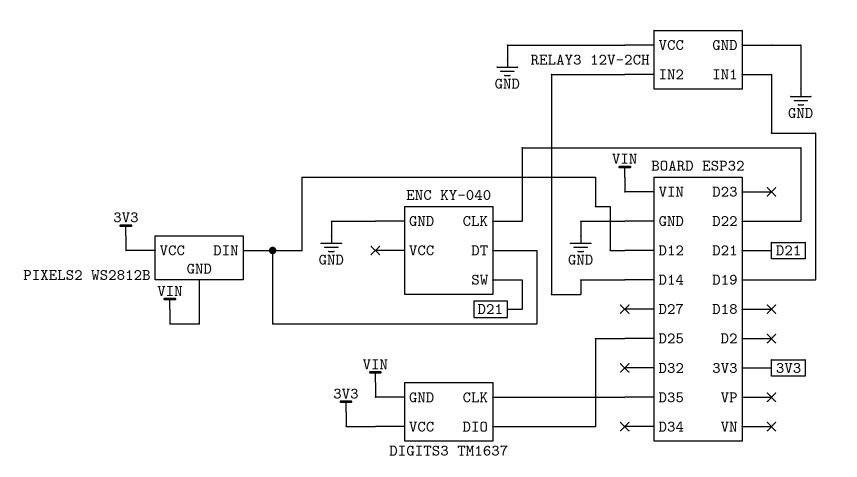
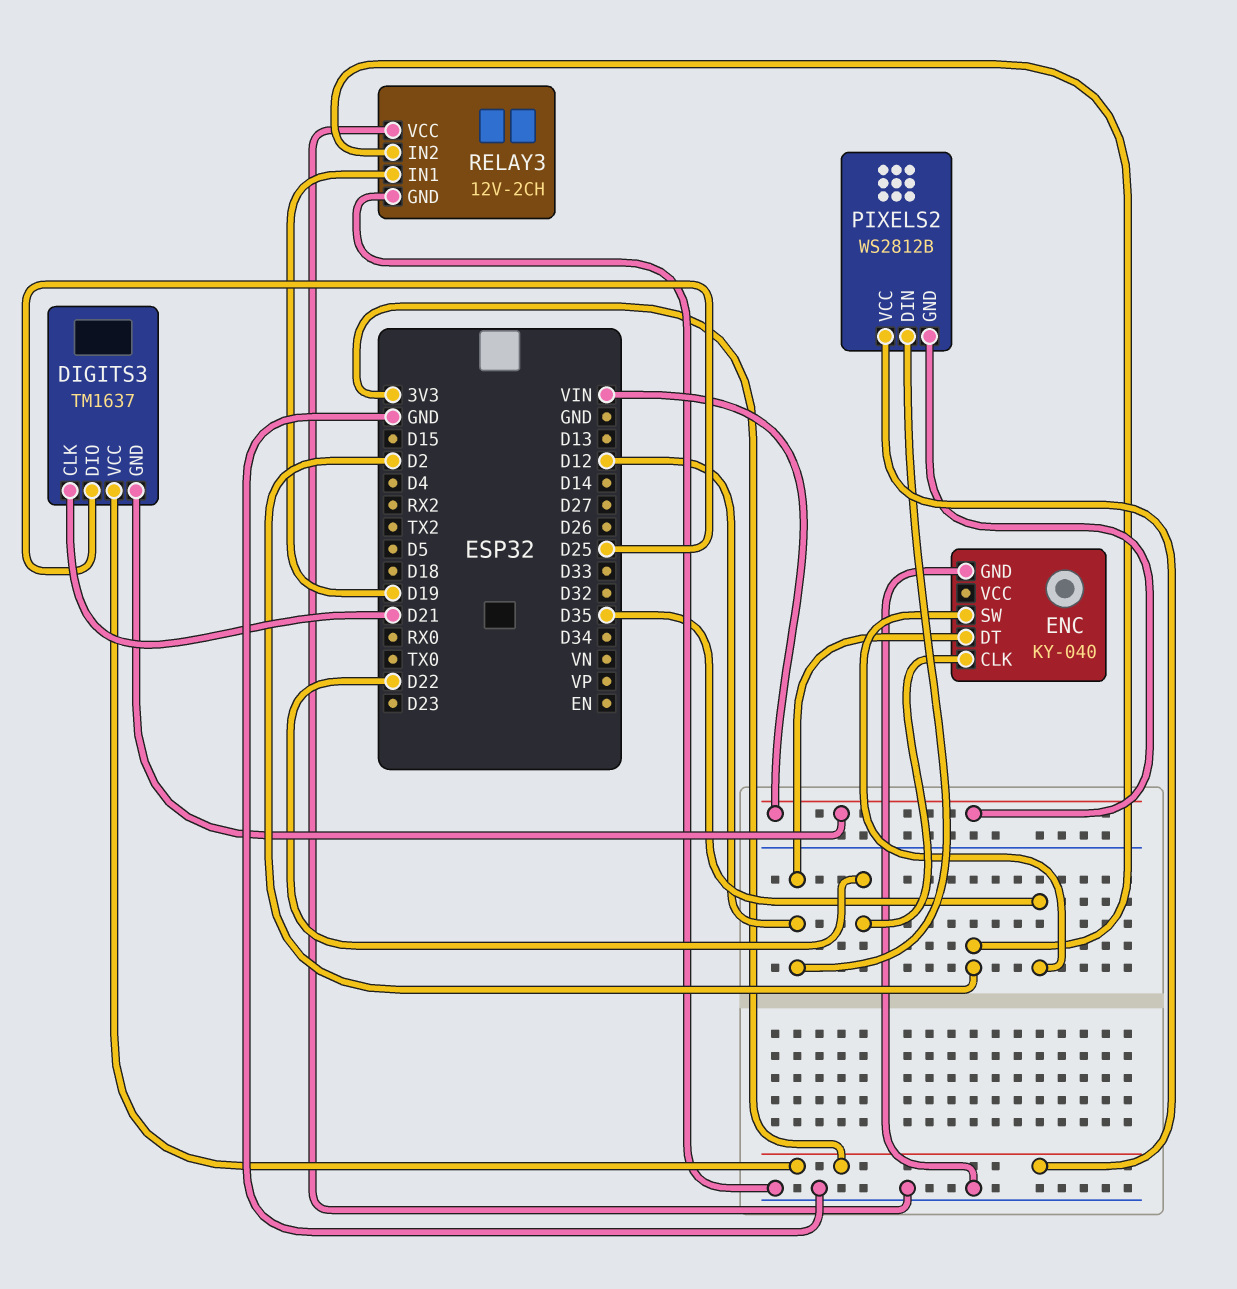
DIGITS3 pin CLK: D35 -> D21
ENC pin SW: D21 -> D35
RELAY3 pin IN2: D14 -> D2

